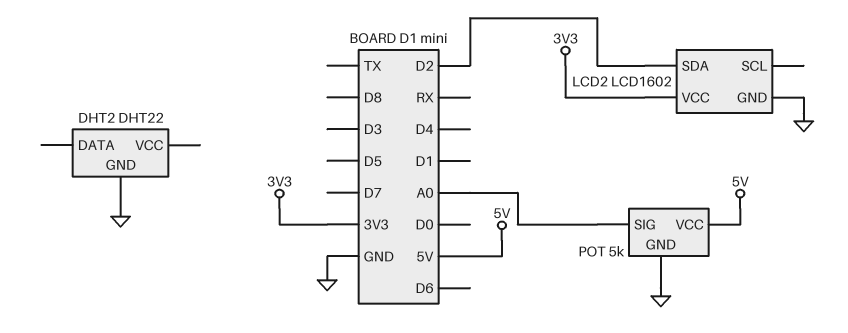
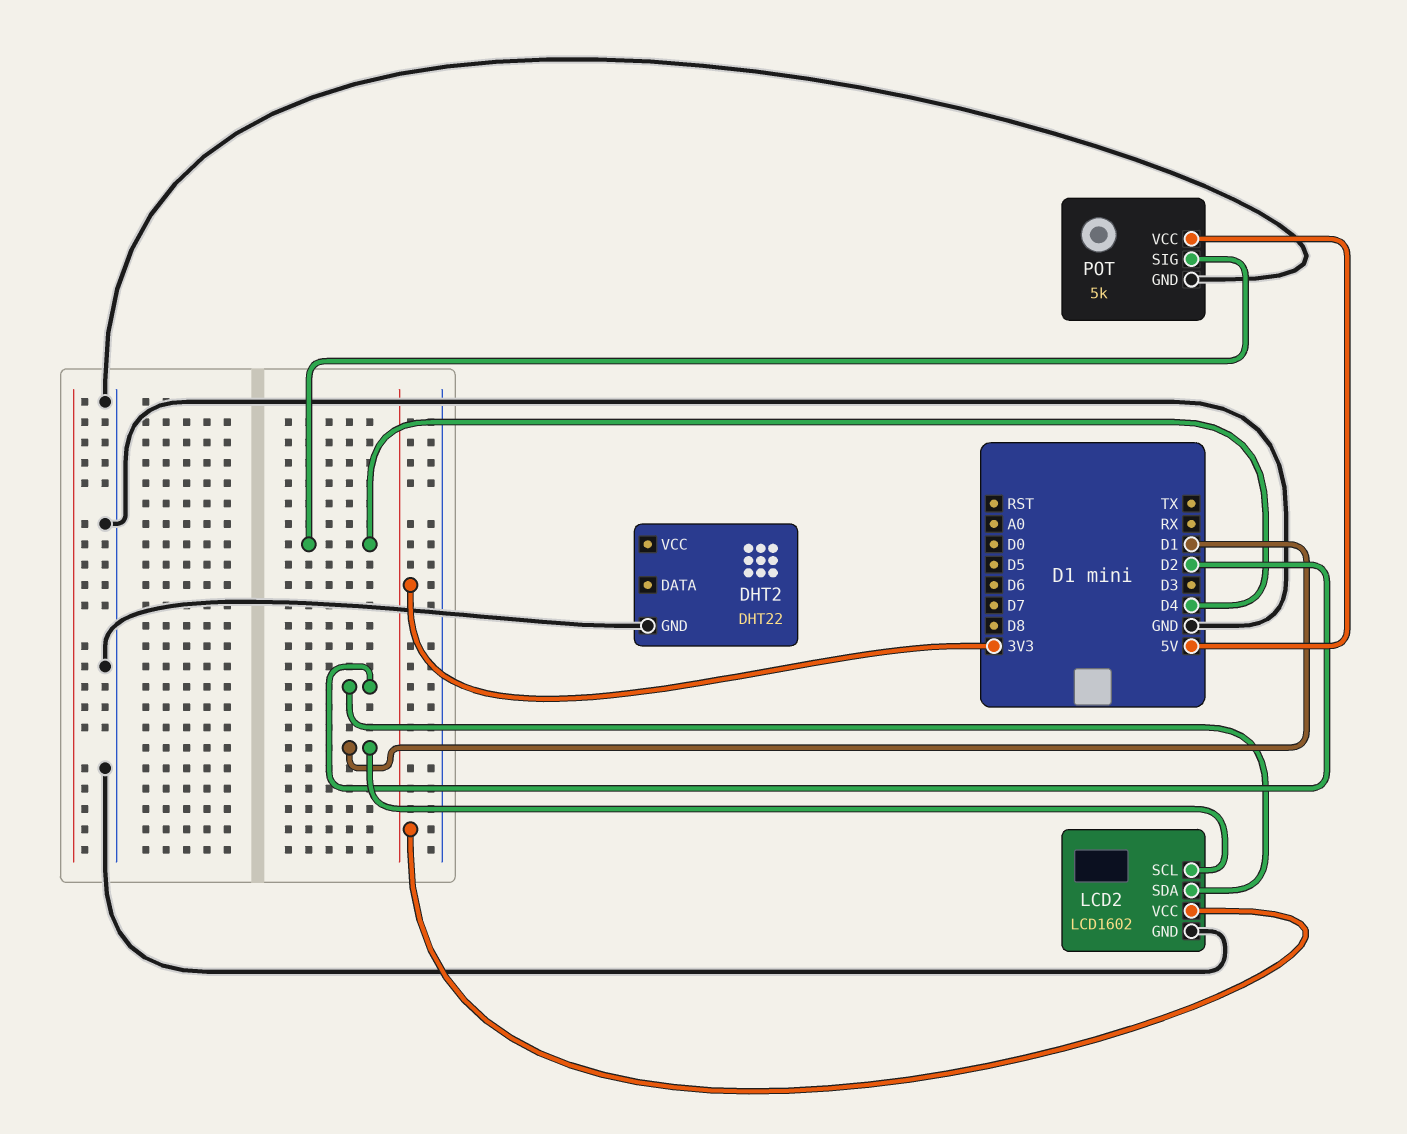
LCD2 pin SCL: none -> D1
POT pin SIG: A0 -> D4

